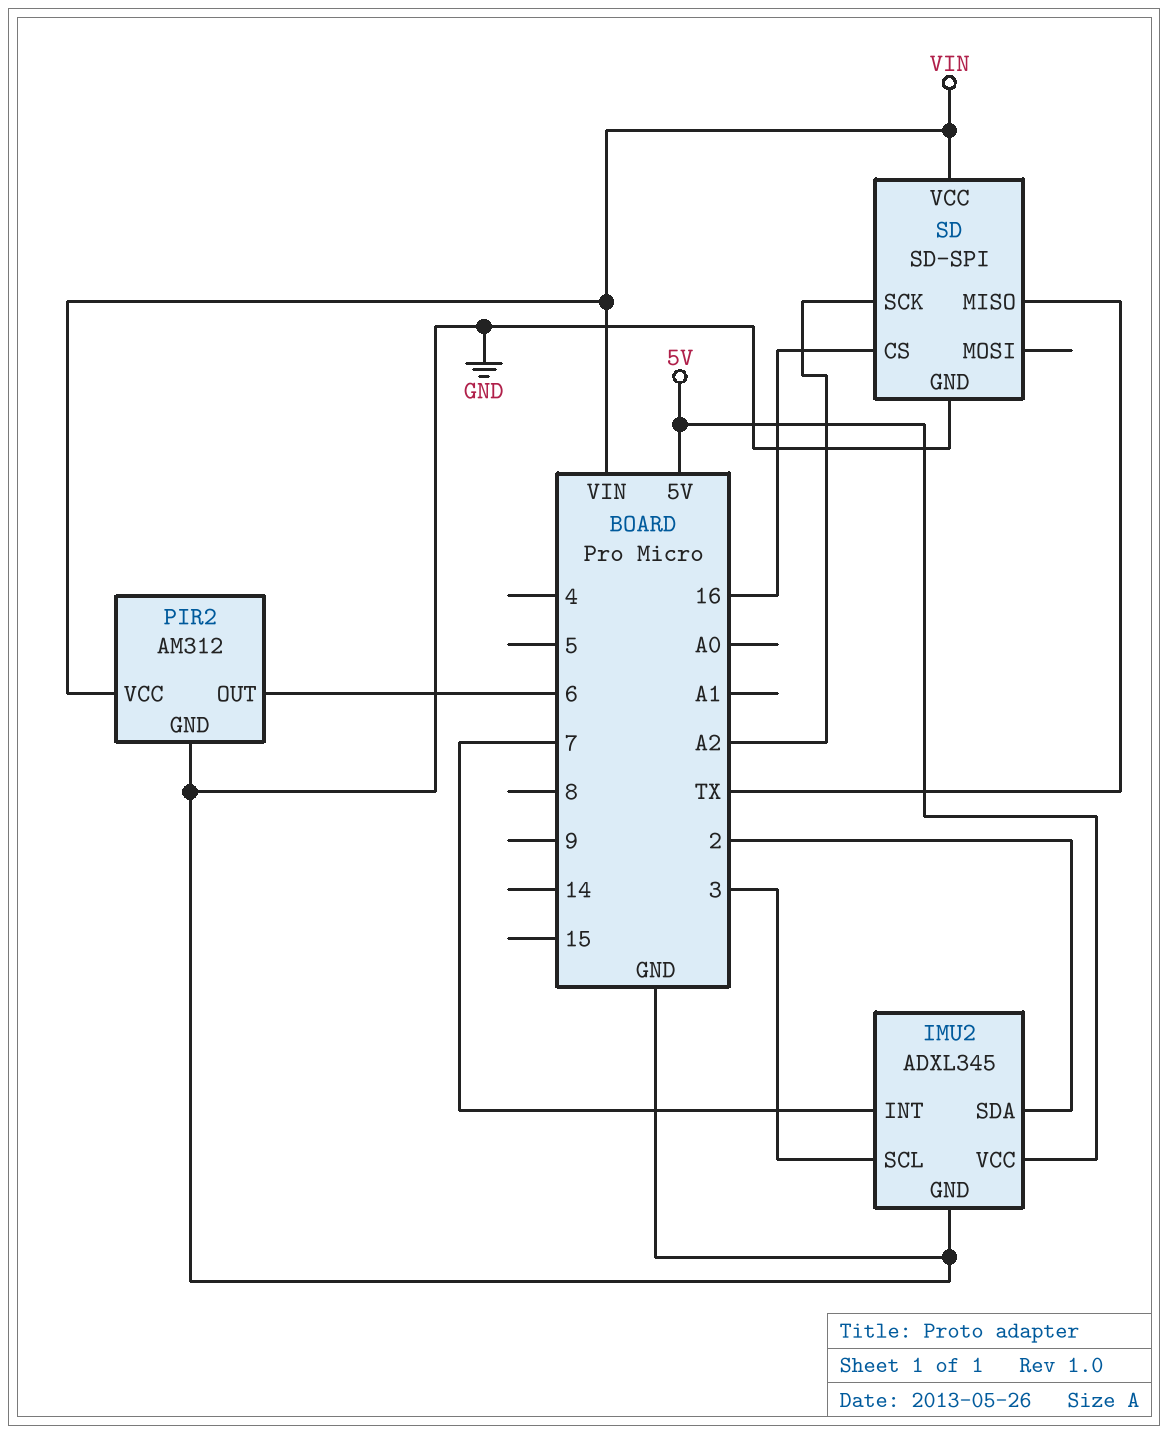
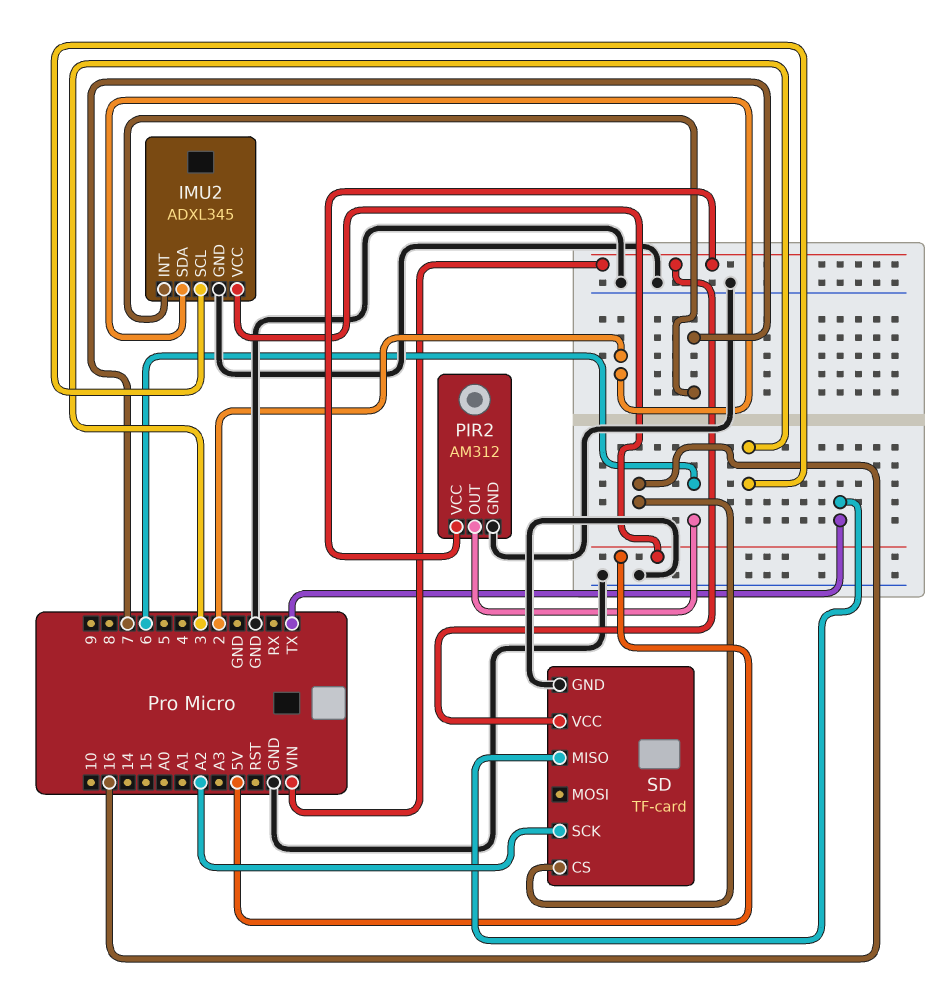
SD: SD-SPI -> TF-card

